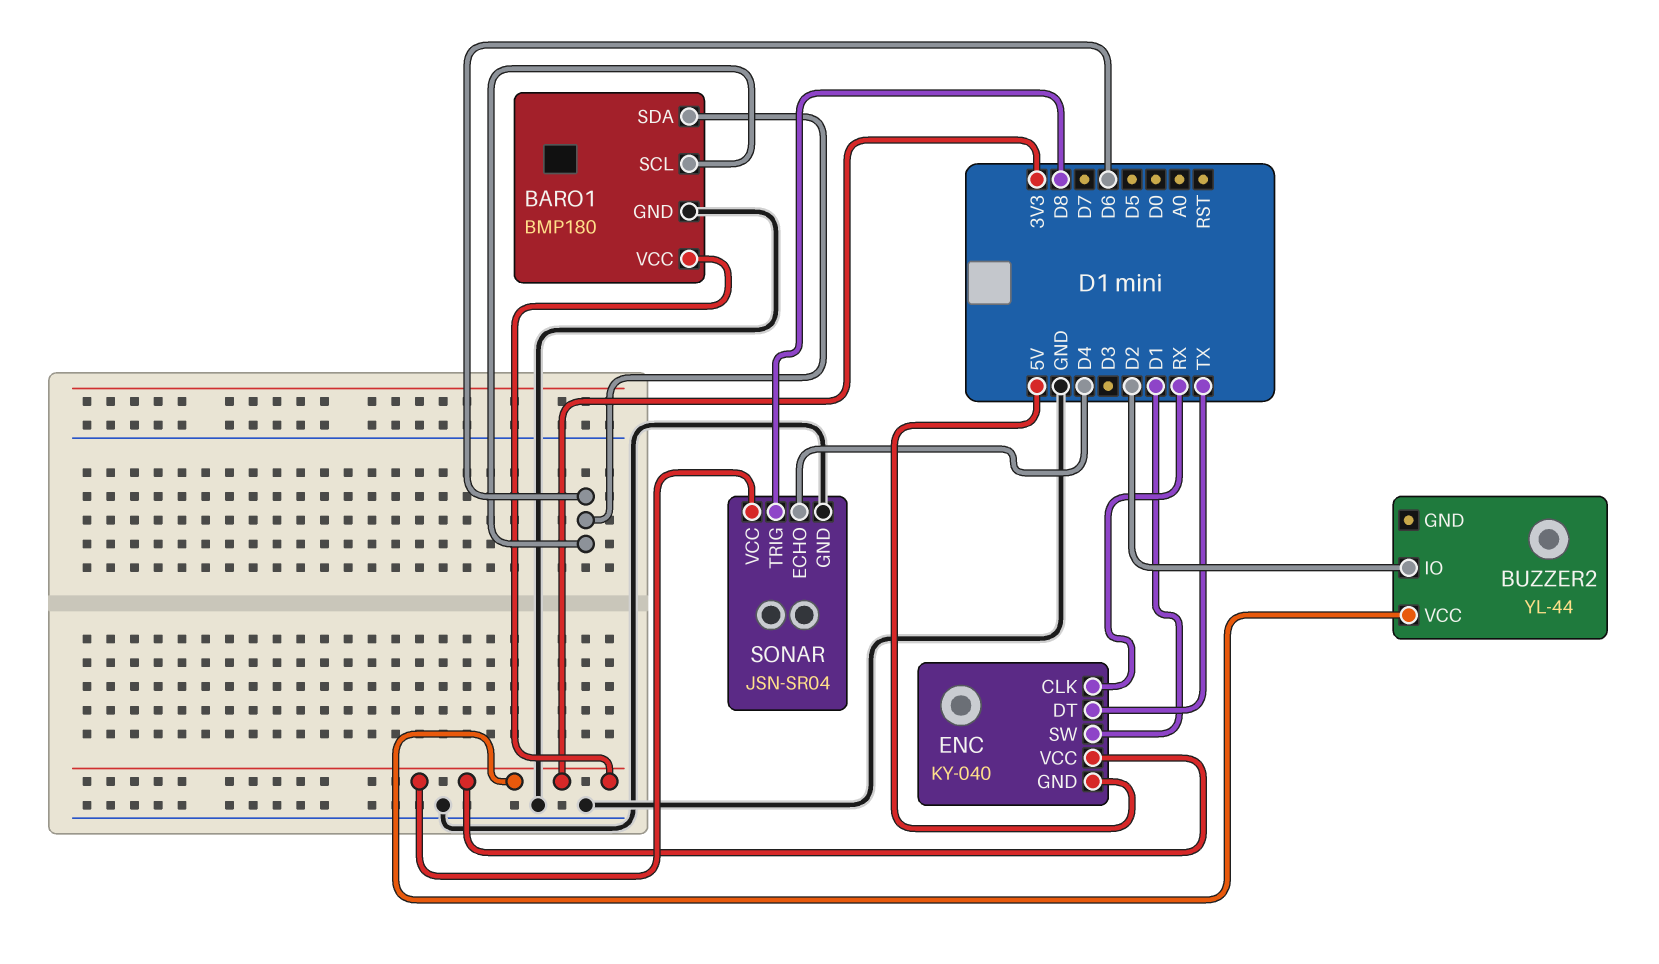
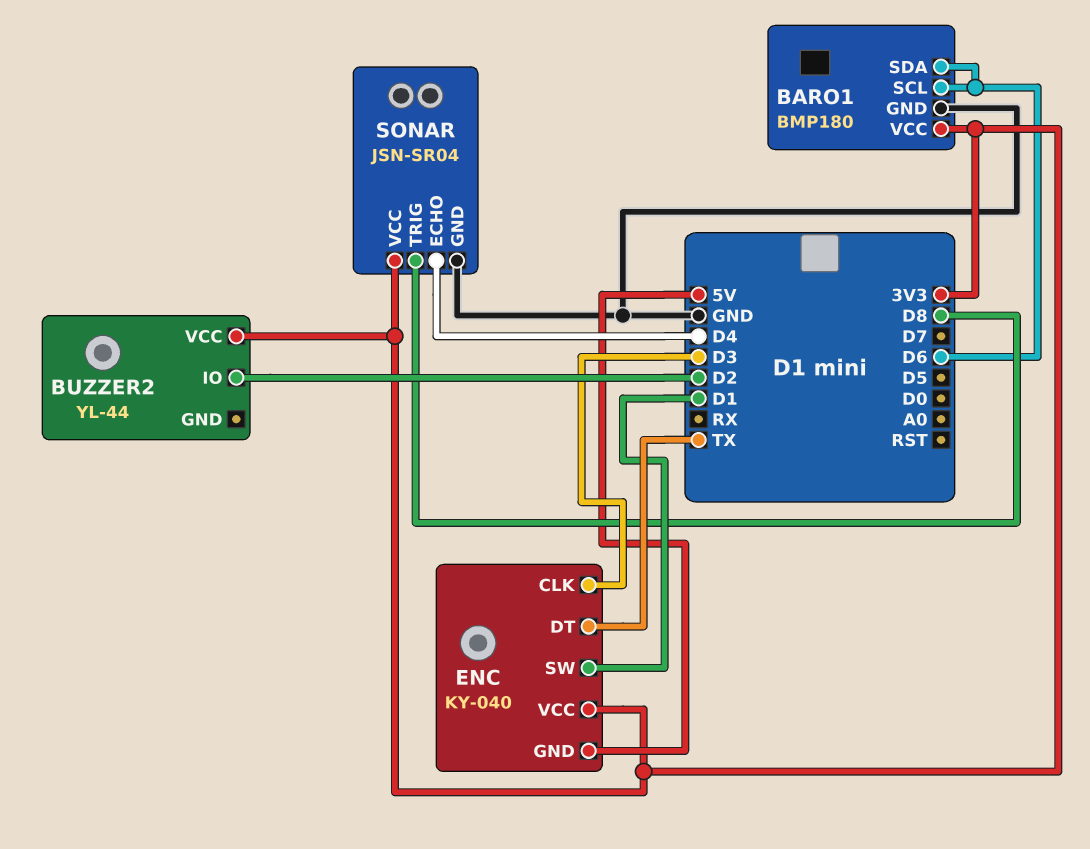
ENC pin CLK: RX -> D3

